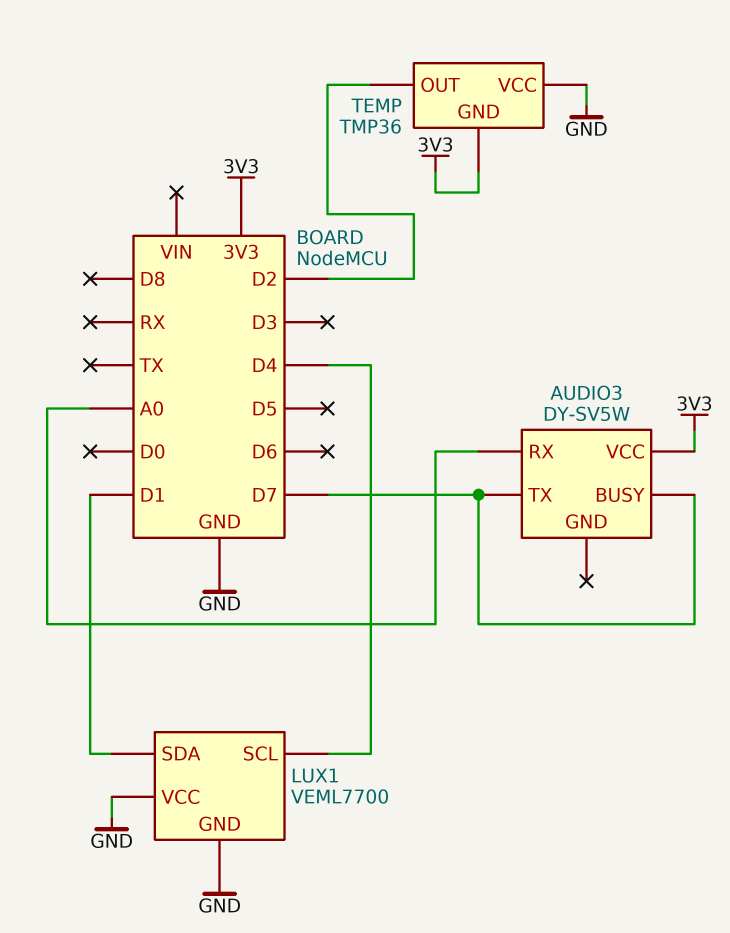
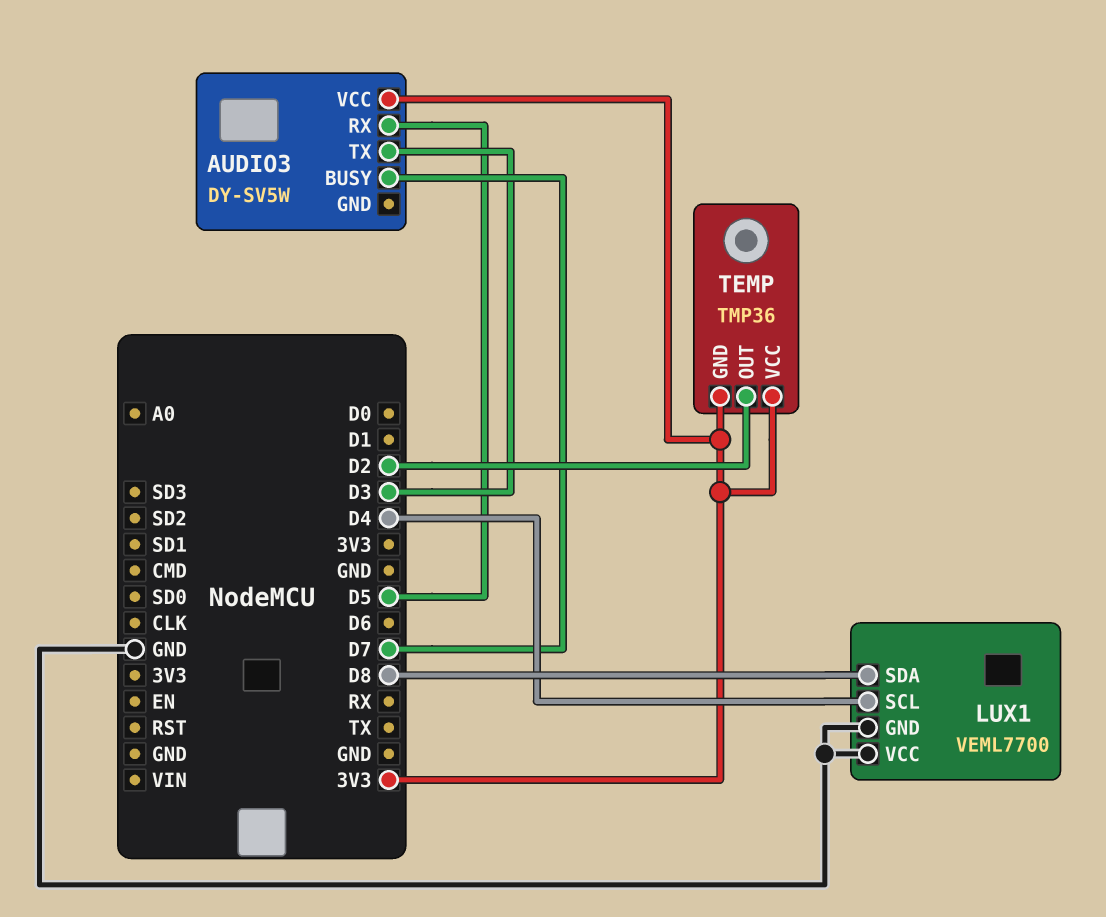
AUDIO3 pin RX: A0 -> D5
AUDIO3 pin TX: D7 -> D3
LUX1 pin SDA: D1 -> D8
TEMP pin VCC: GND -> 3V3

